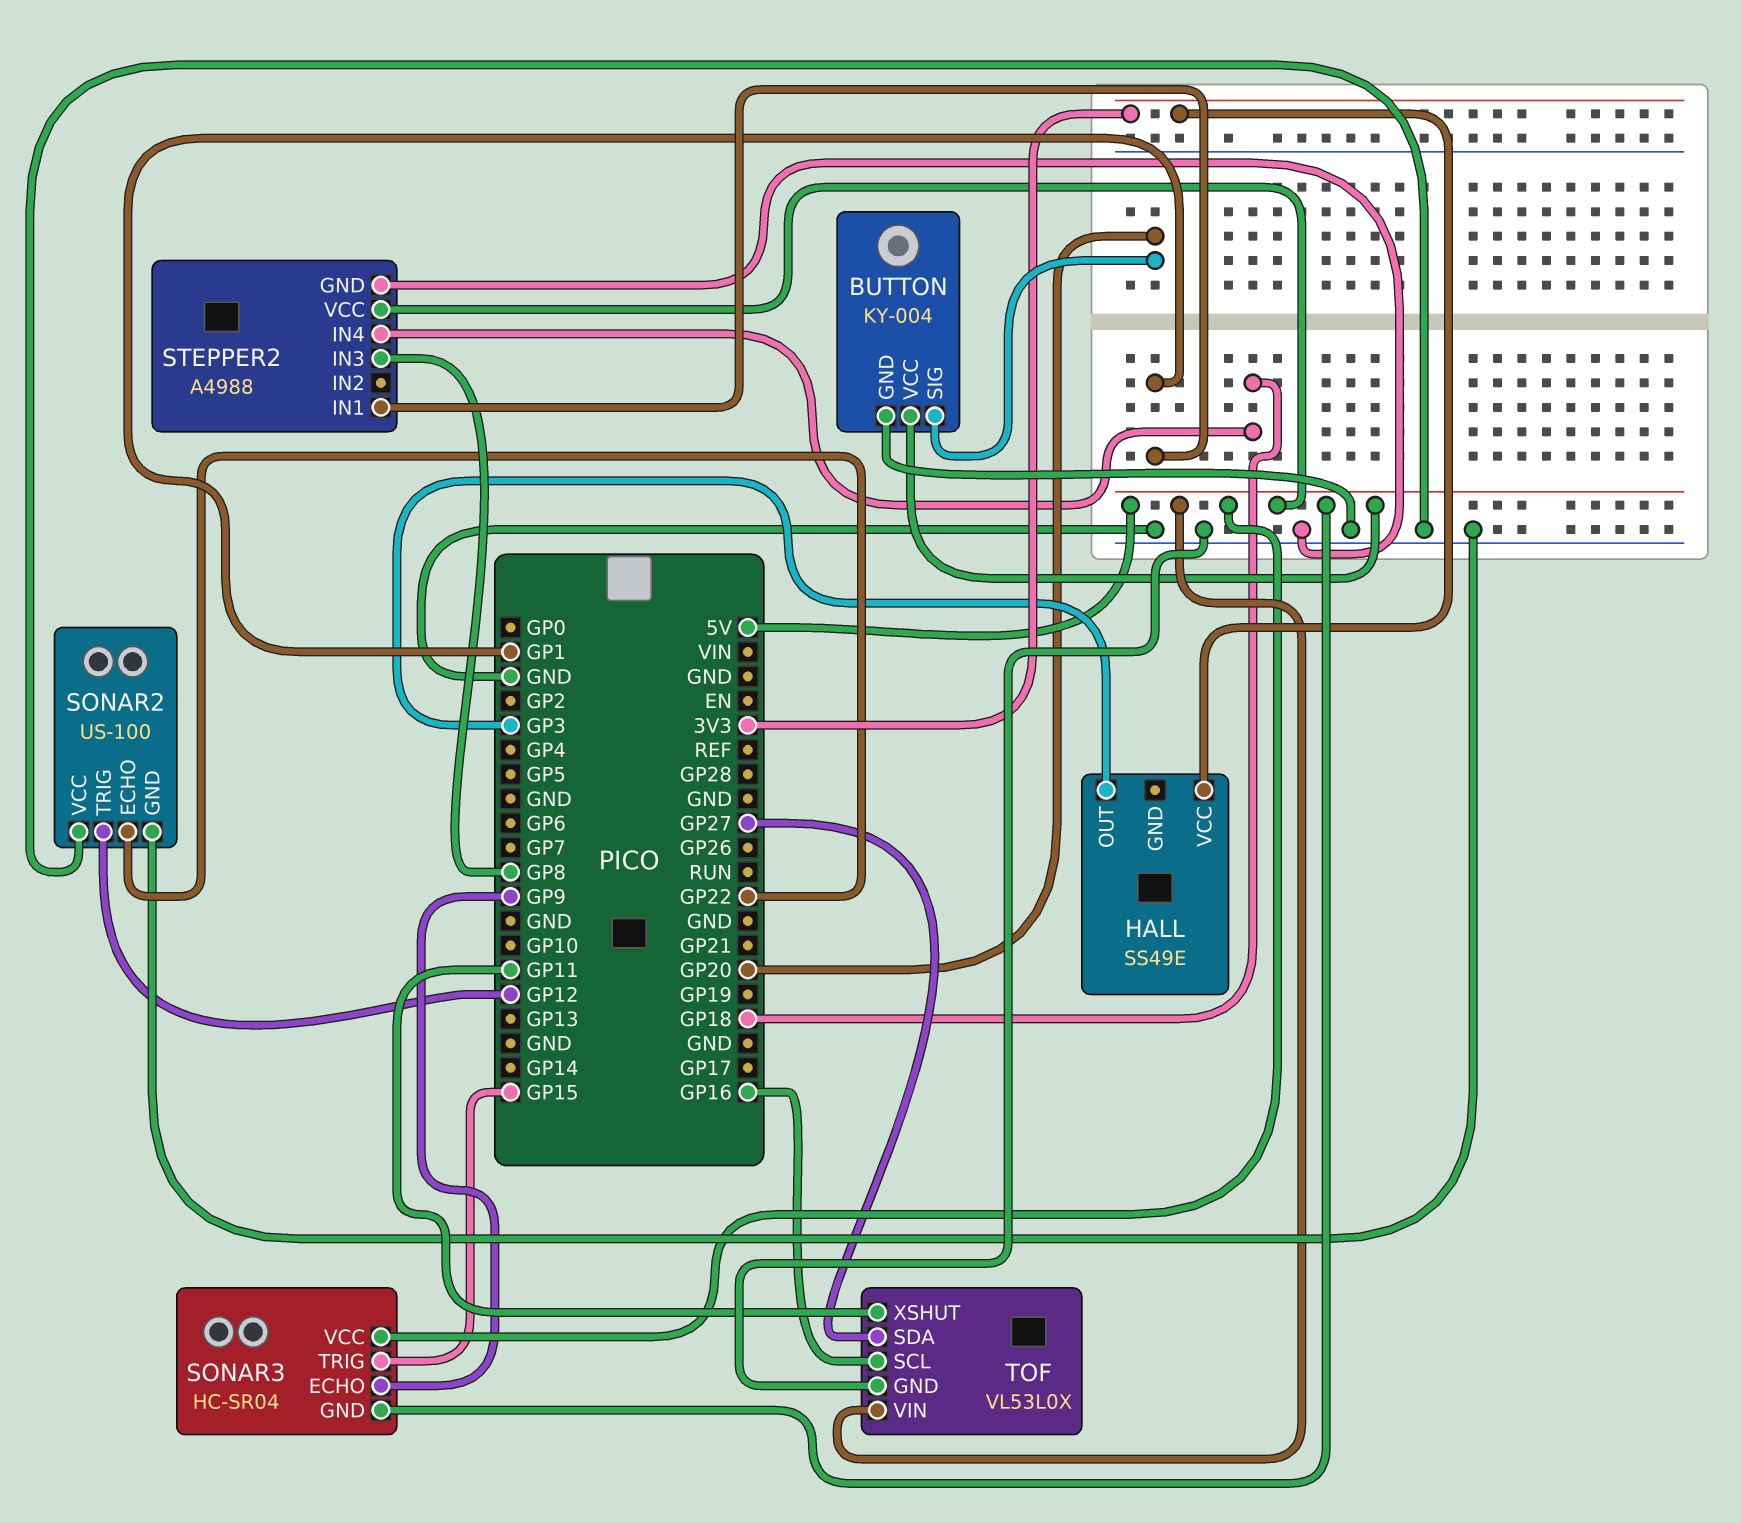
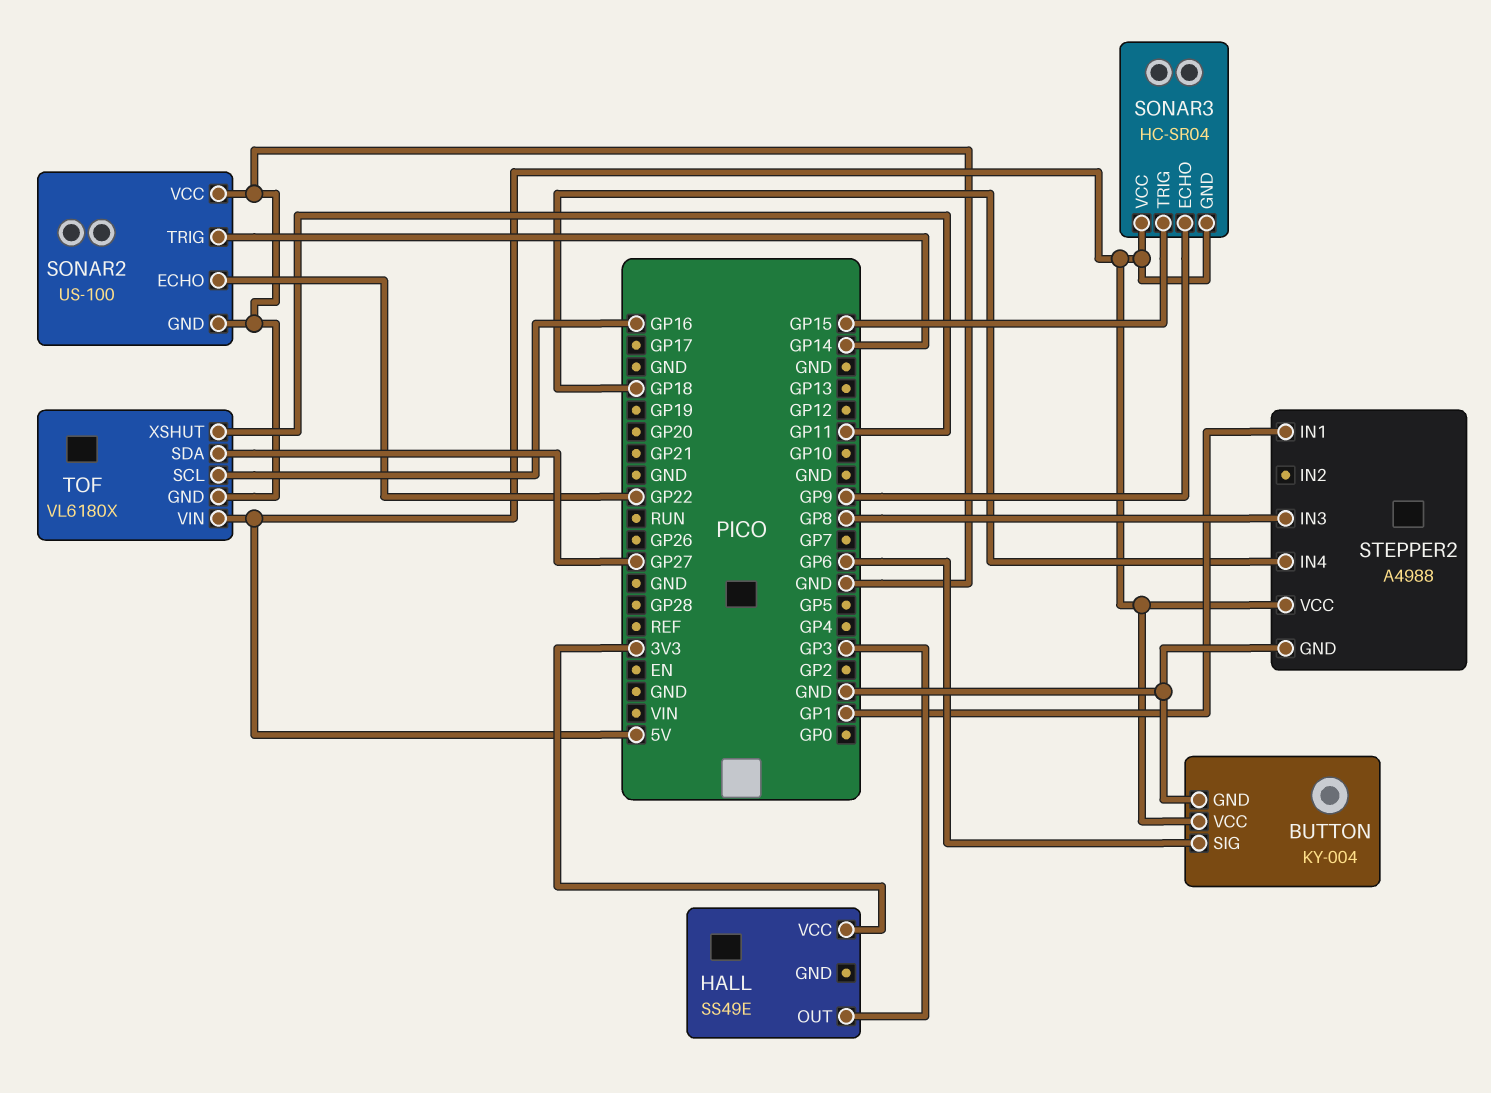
BUTTON pin SIG: GP20 -> GP6
SONAR2 pin TRIG: GP12 -> GP14
TOF: VL53L0X -> VL6180X

